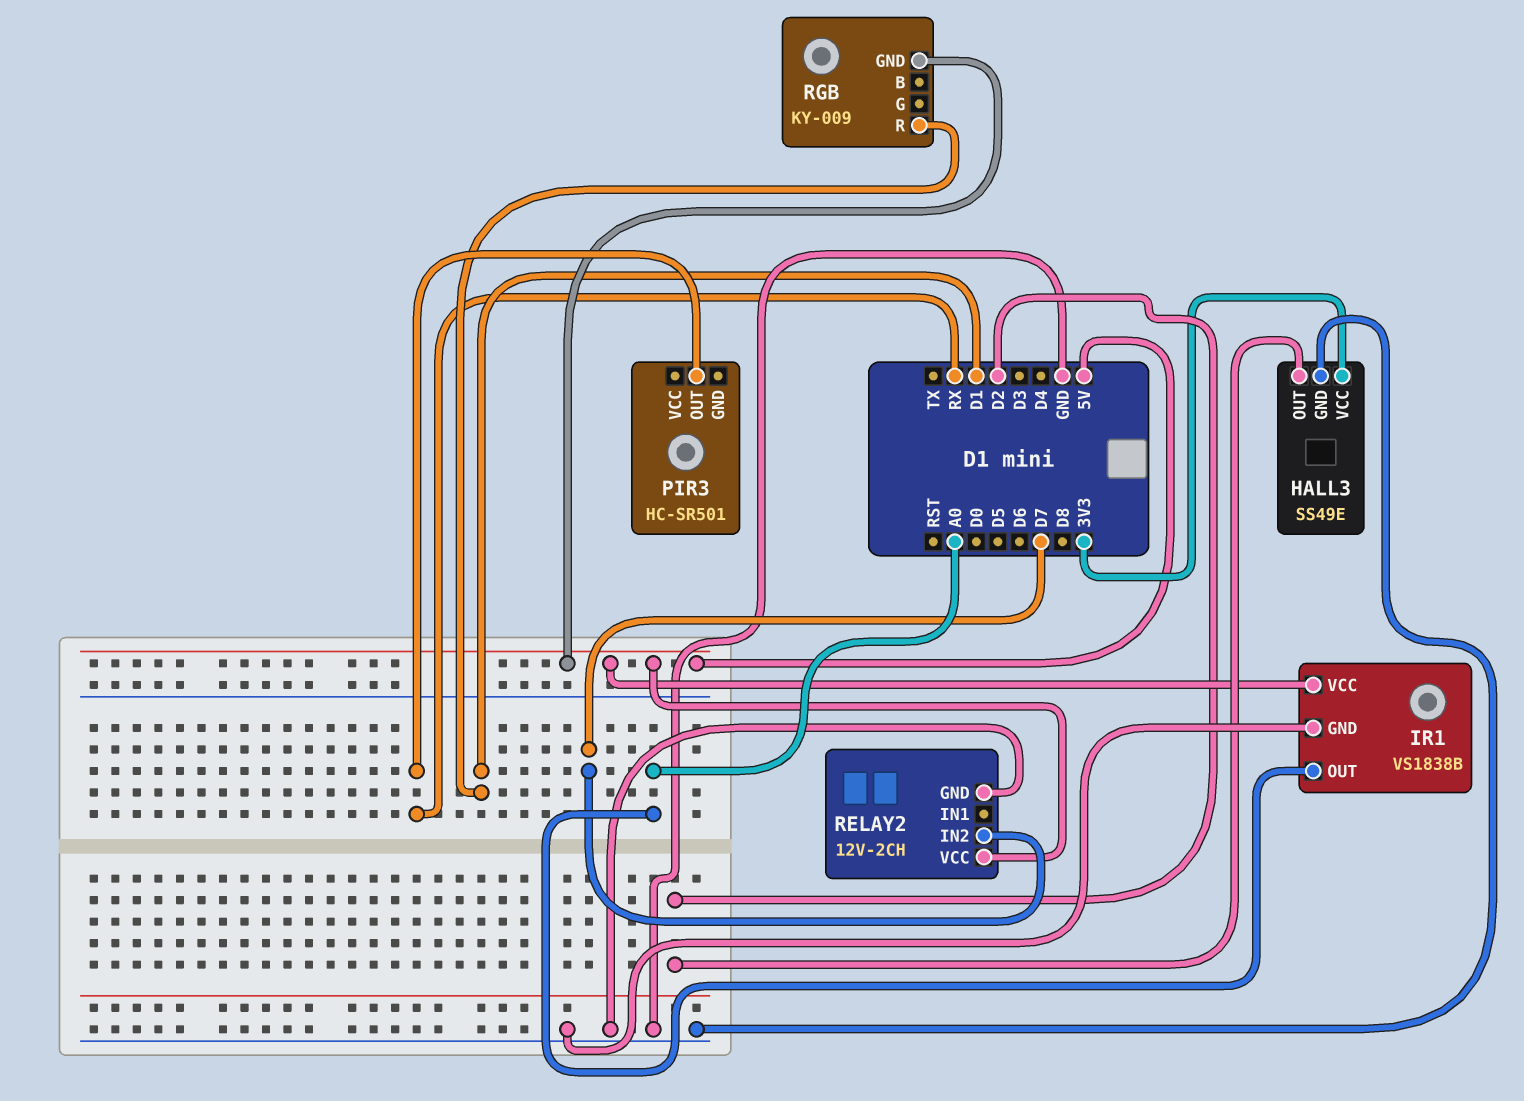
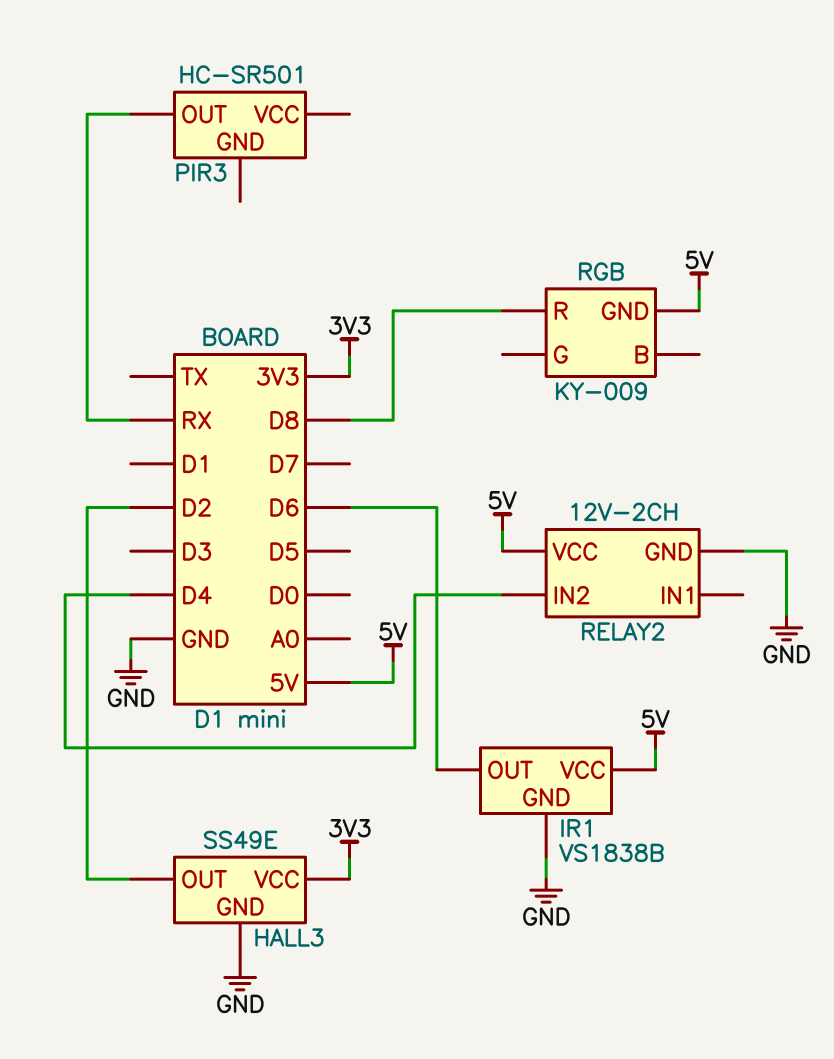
IR1 pin OUT: A0 -> D6
RELAY2 pin IN2: D7 -> D4
RGB pin R: D1 -> D8

